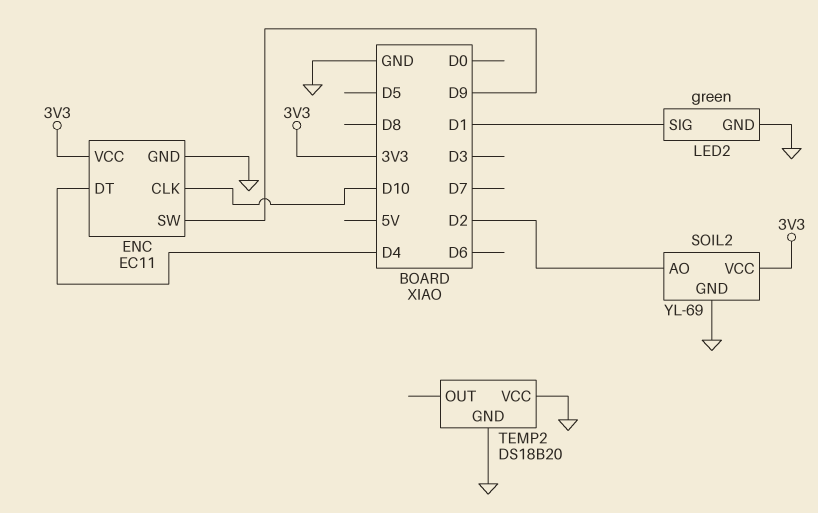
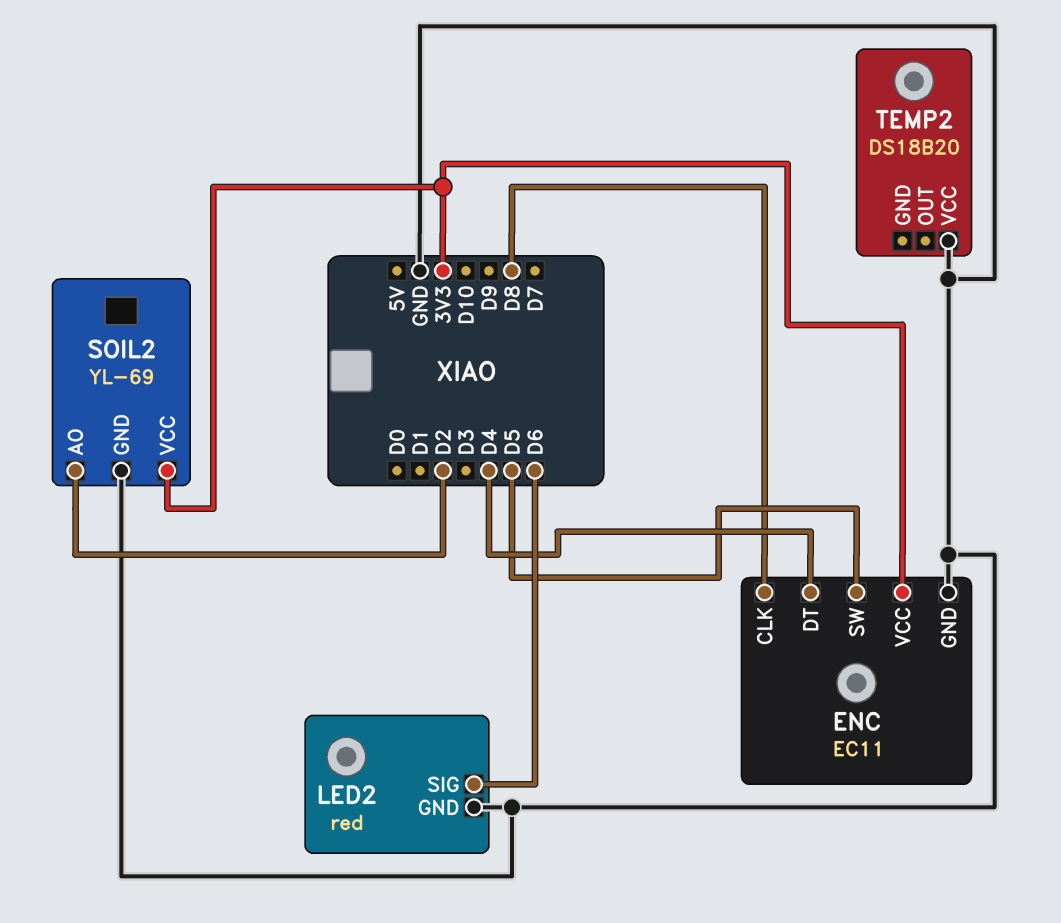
ENC pin CLK: D10 -> D8
ENC pin SW: D9 -> D5
LED2: green -> red
LED2 pin SIG: D1 -> D6
TEMP2 pin GND: GND -> none

